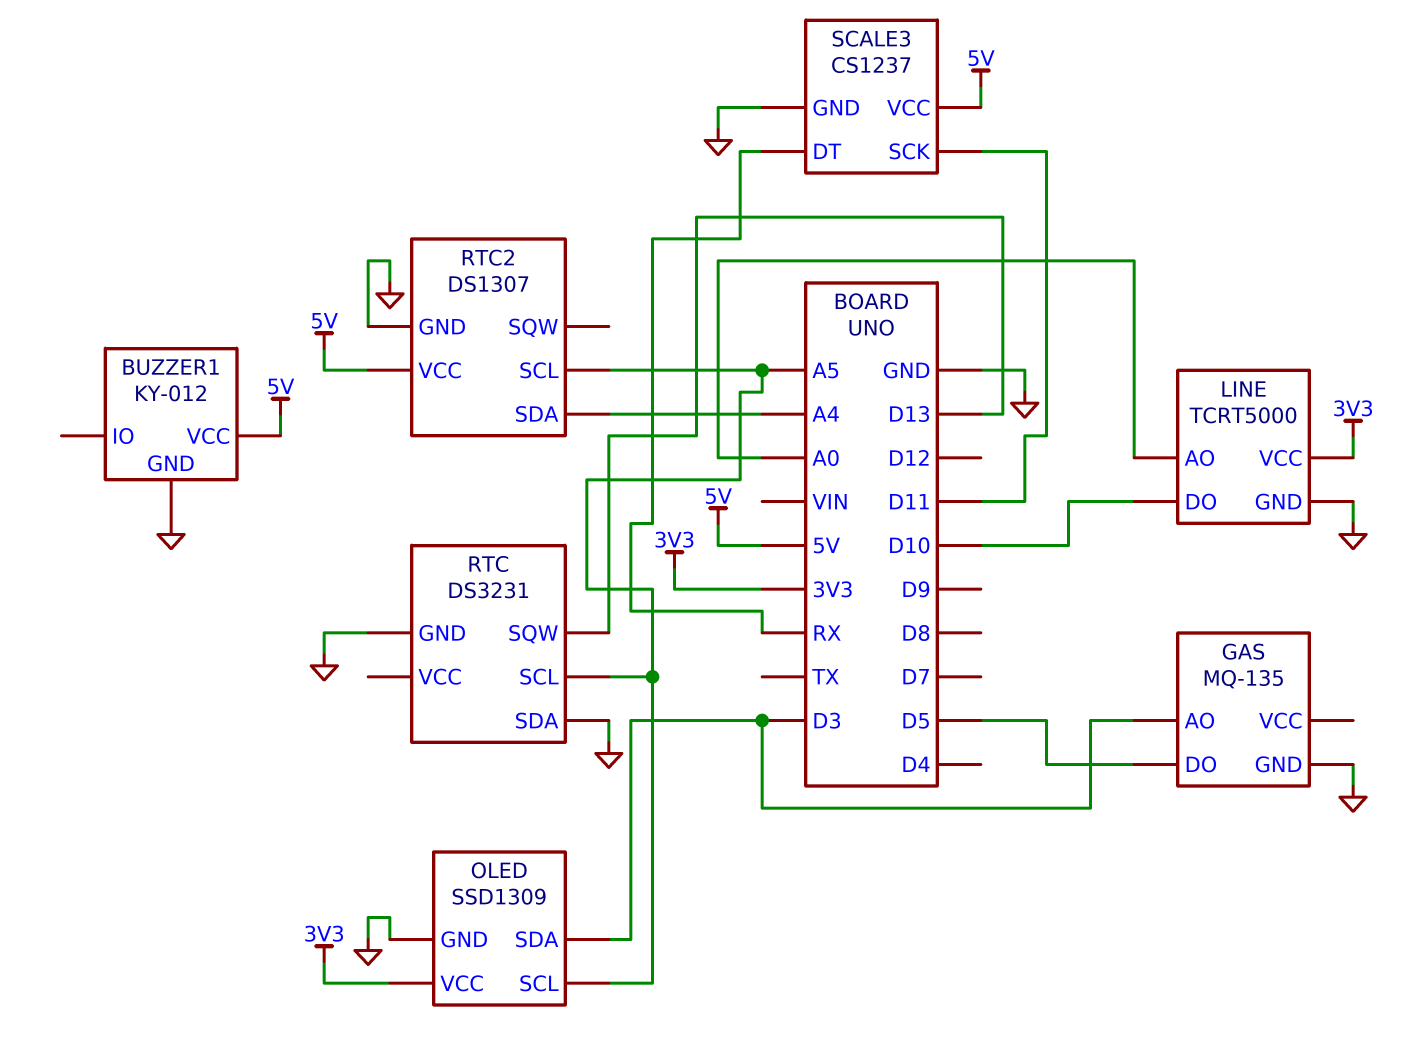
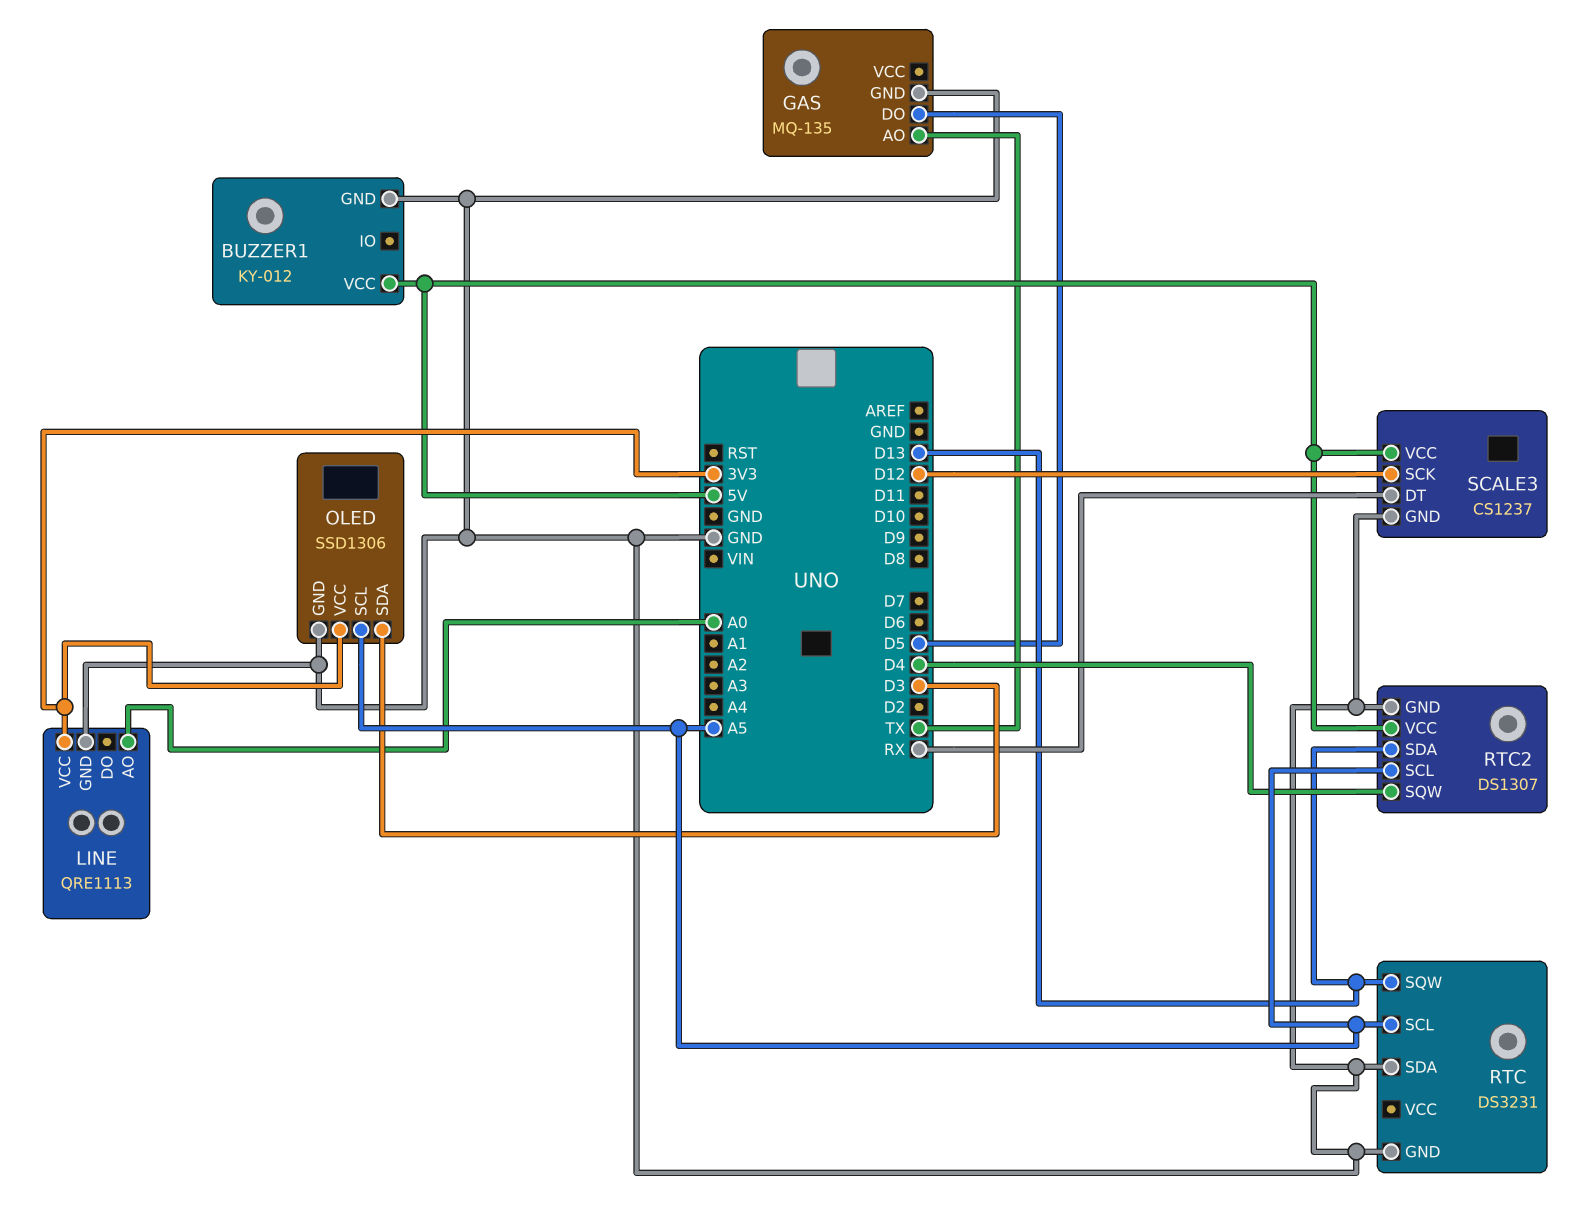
GAS pin AO: D3 -> TX
LINE: TCRT5000 -> QRE1113
LINE pin DO: D10 -> none
OLED: SSD1309 -> SSD1306
RTC2 pin SDA: A4 -> D13
RTC2 pin SQW: none -> D4
SCALE3 pin SCK: D11 -> D12

